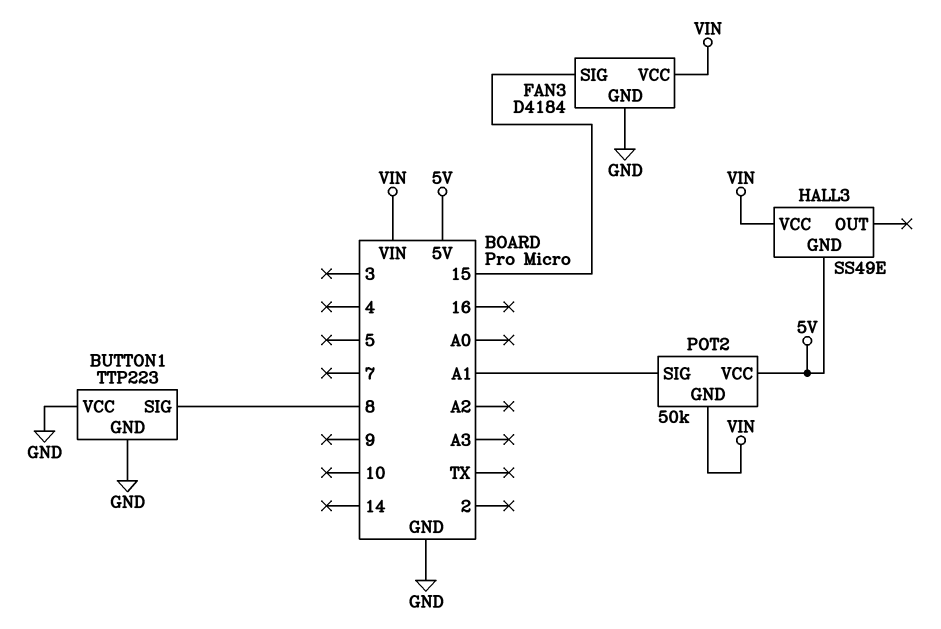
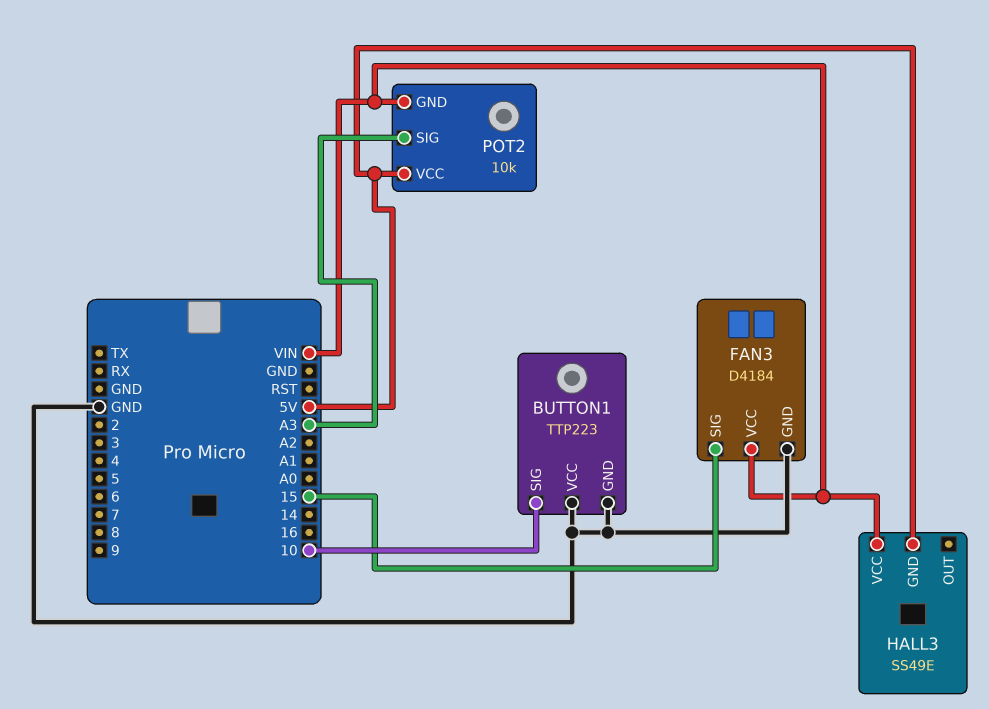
BUTTON1 pin SIG: 8 -> 10
POT2: 50k -> 10k
POT2 pin SIG: A1 -> A3

